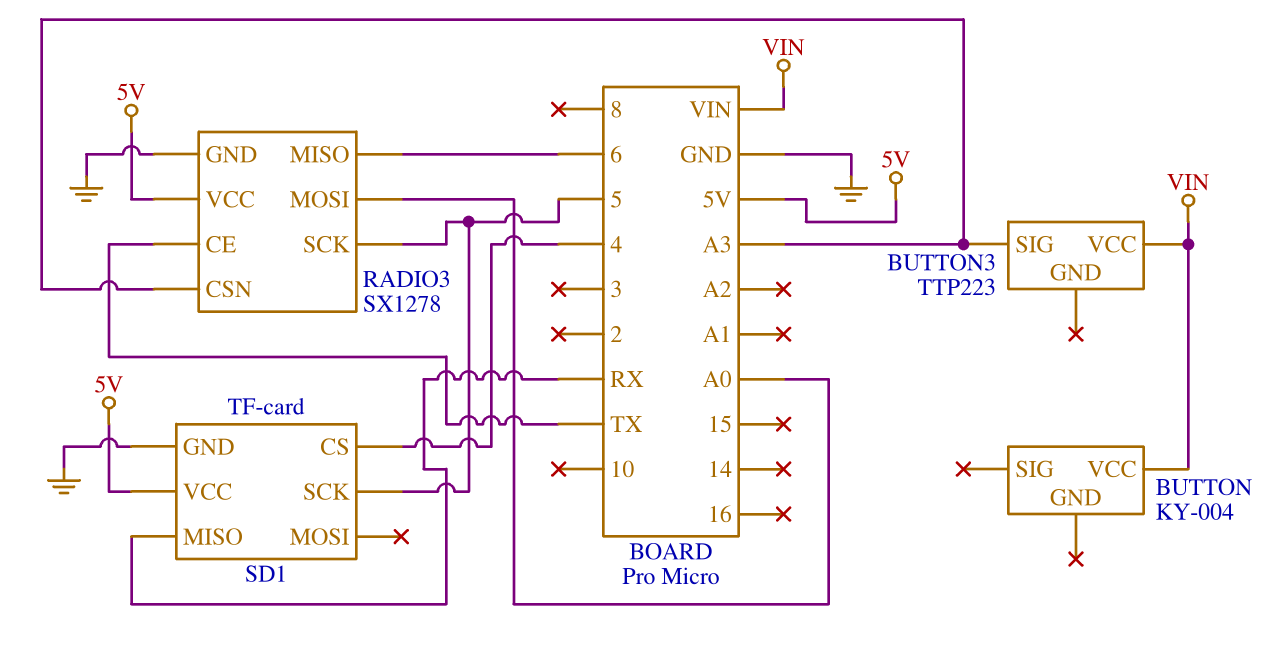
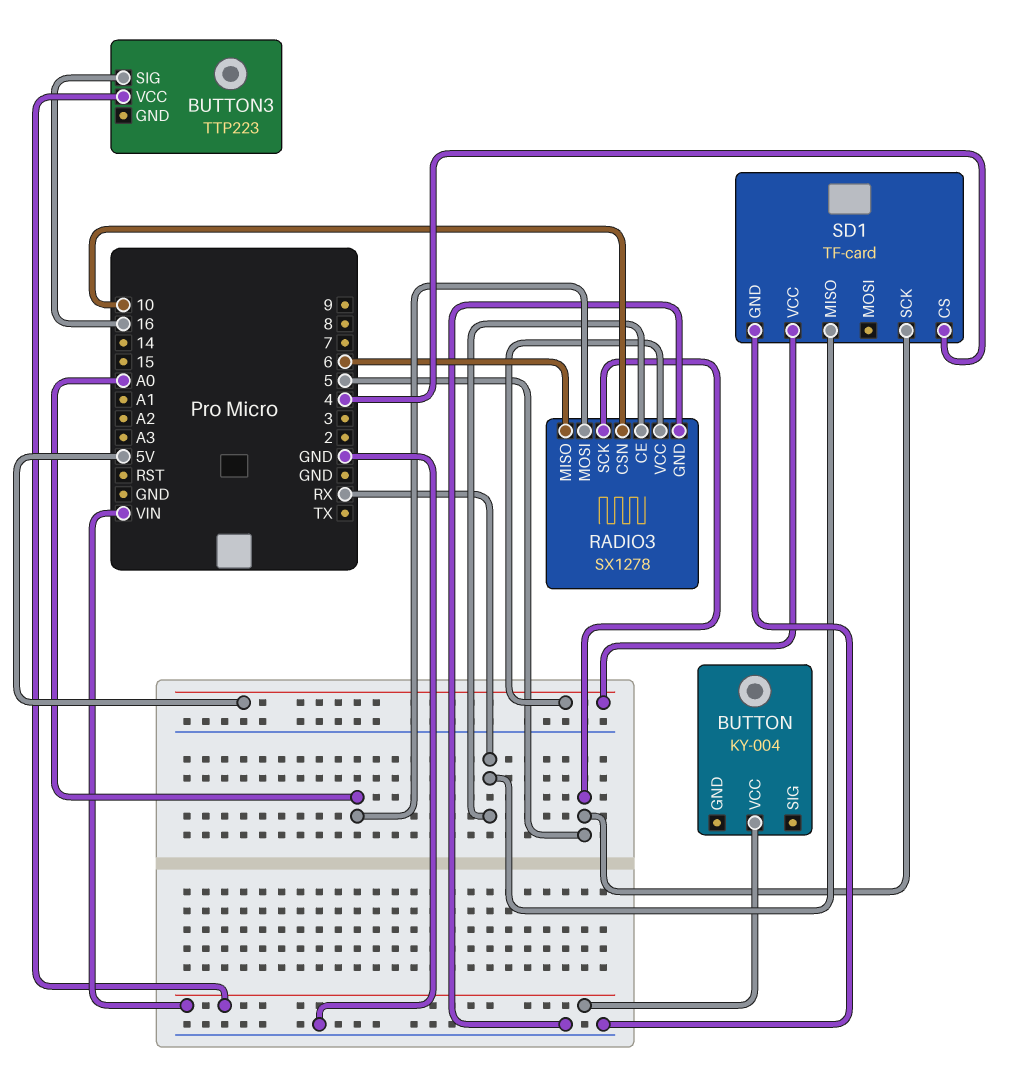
BUTTON3 pin SIG: A3 -> 16
RADIO3 pin CE: TX -> RX
RADIO3 pin CSN: A3 -> 10

